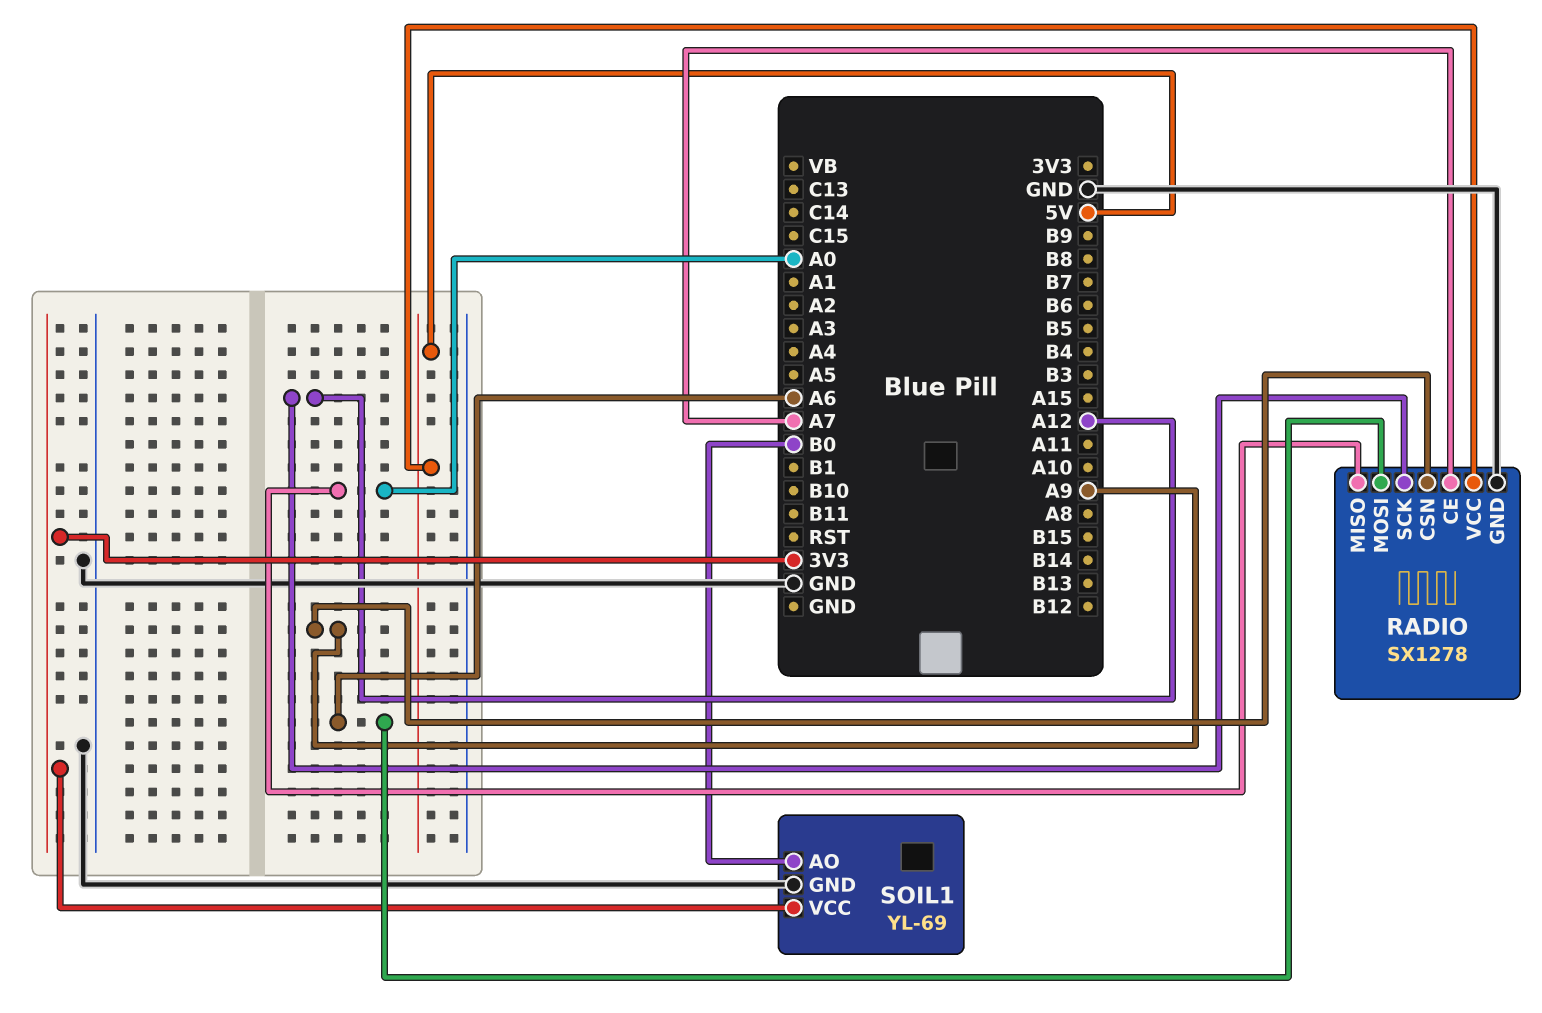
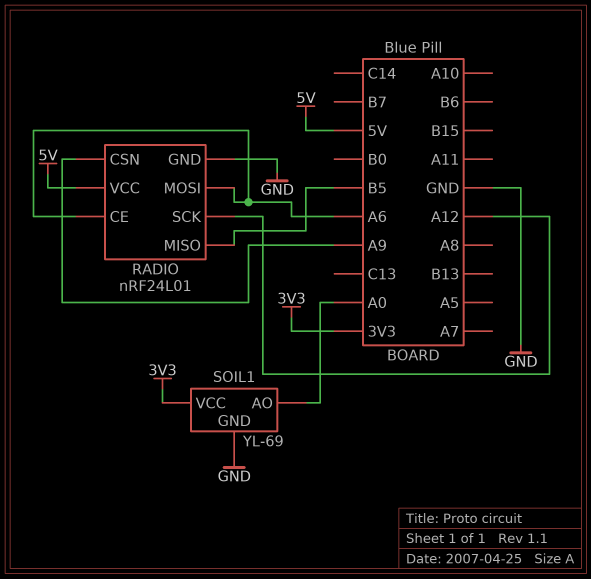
RADIO: SX1278 -> nRF24L01
RADIO pin CE: A7 -> A6
RADIO pin MISO: A0 -> B5
SOIL1 pin AO: B0 -> A0

